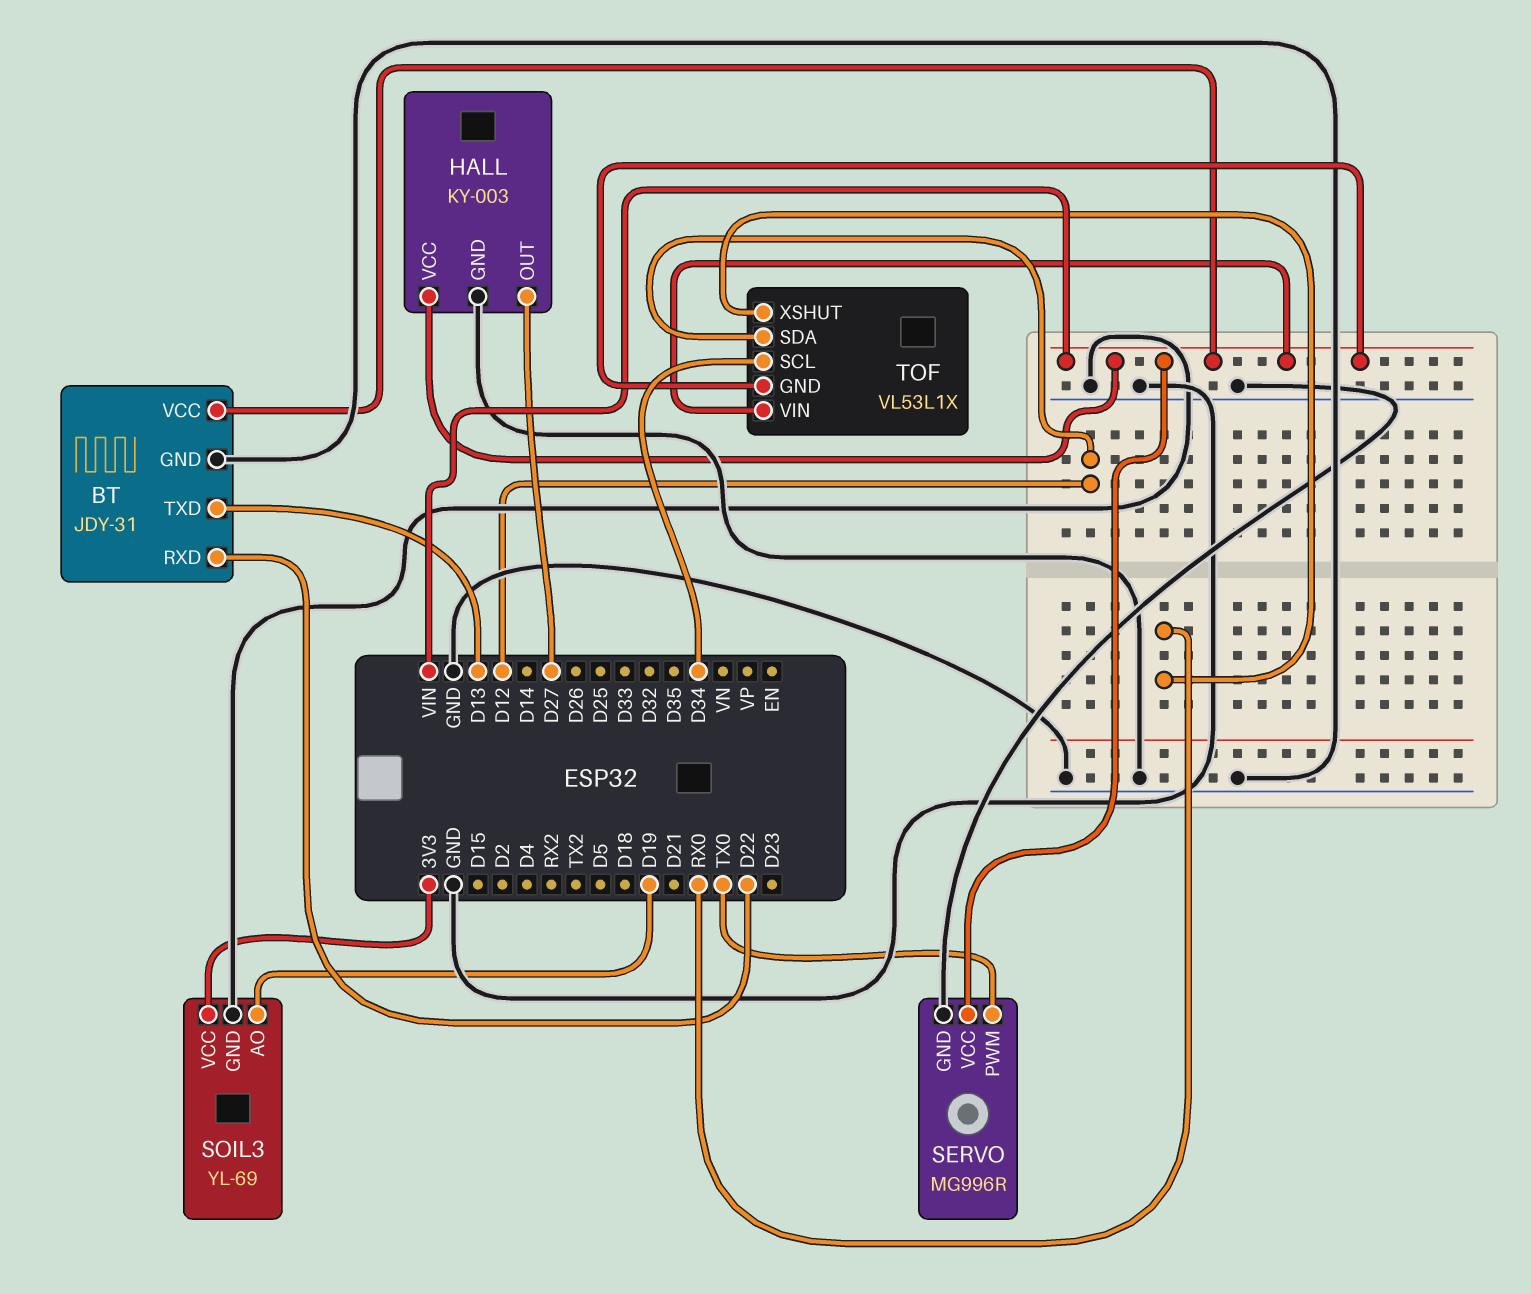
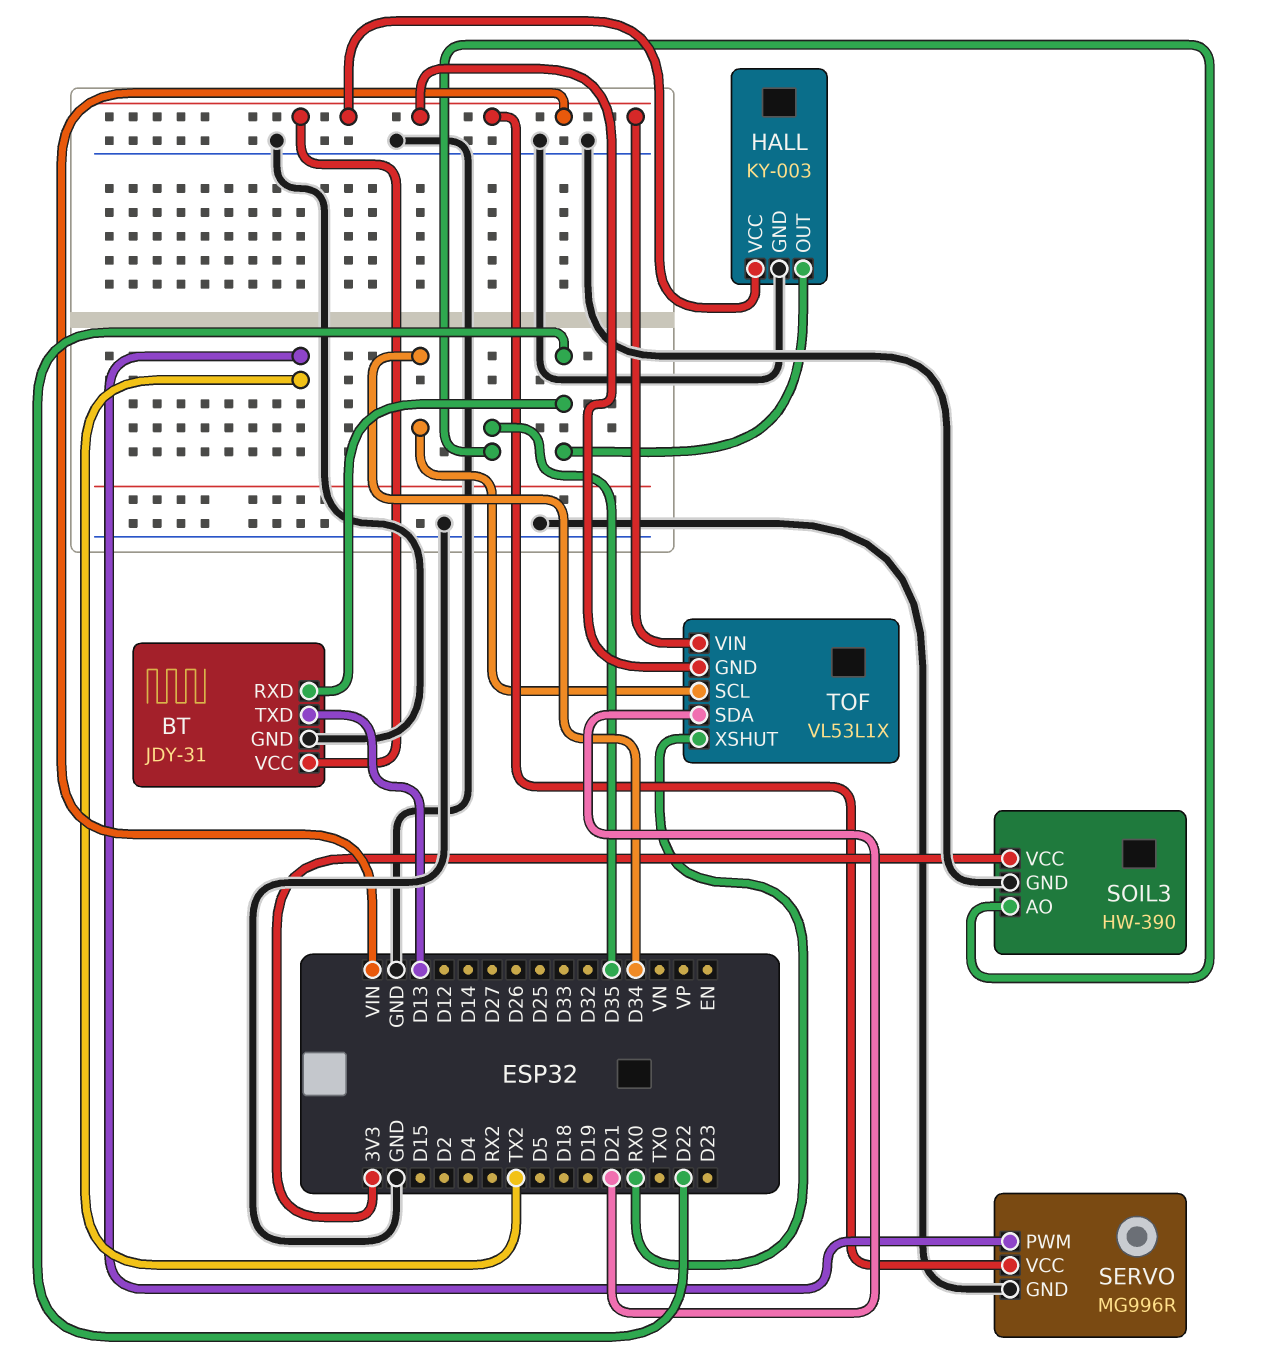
HALL pin OUT: D27 -> D22
SERVO pin PWM: TX0 -> TX2
SOIL3: YL-69 -> HW-390
SOIL3 pin AO: D19 -> D35
TOF pin SDA: D12 -> D21

